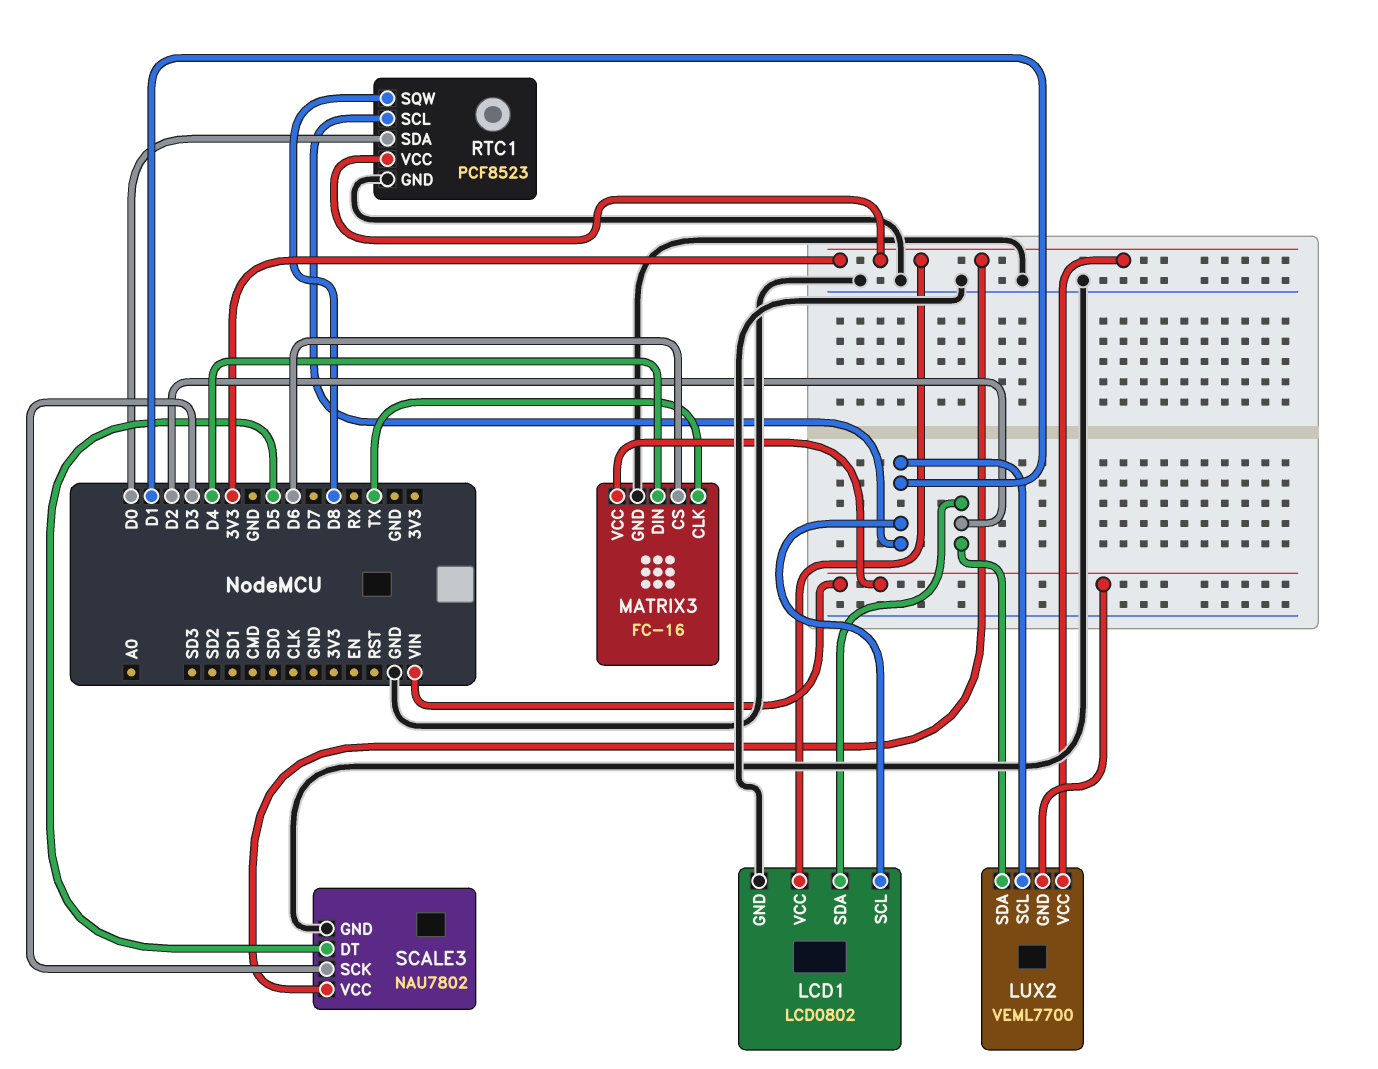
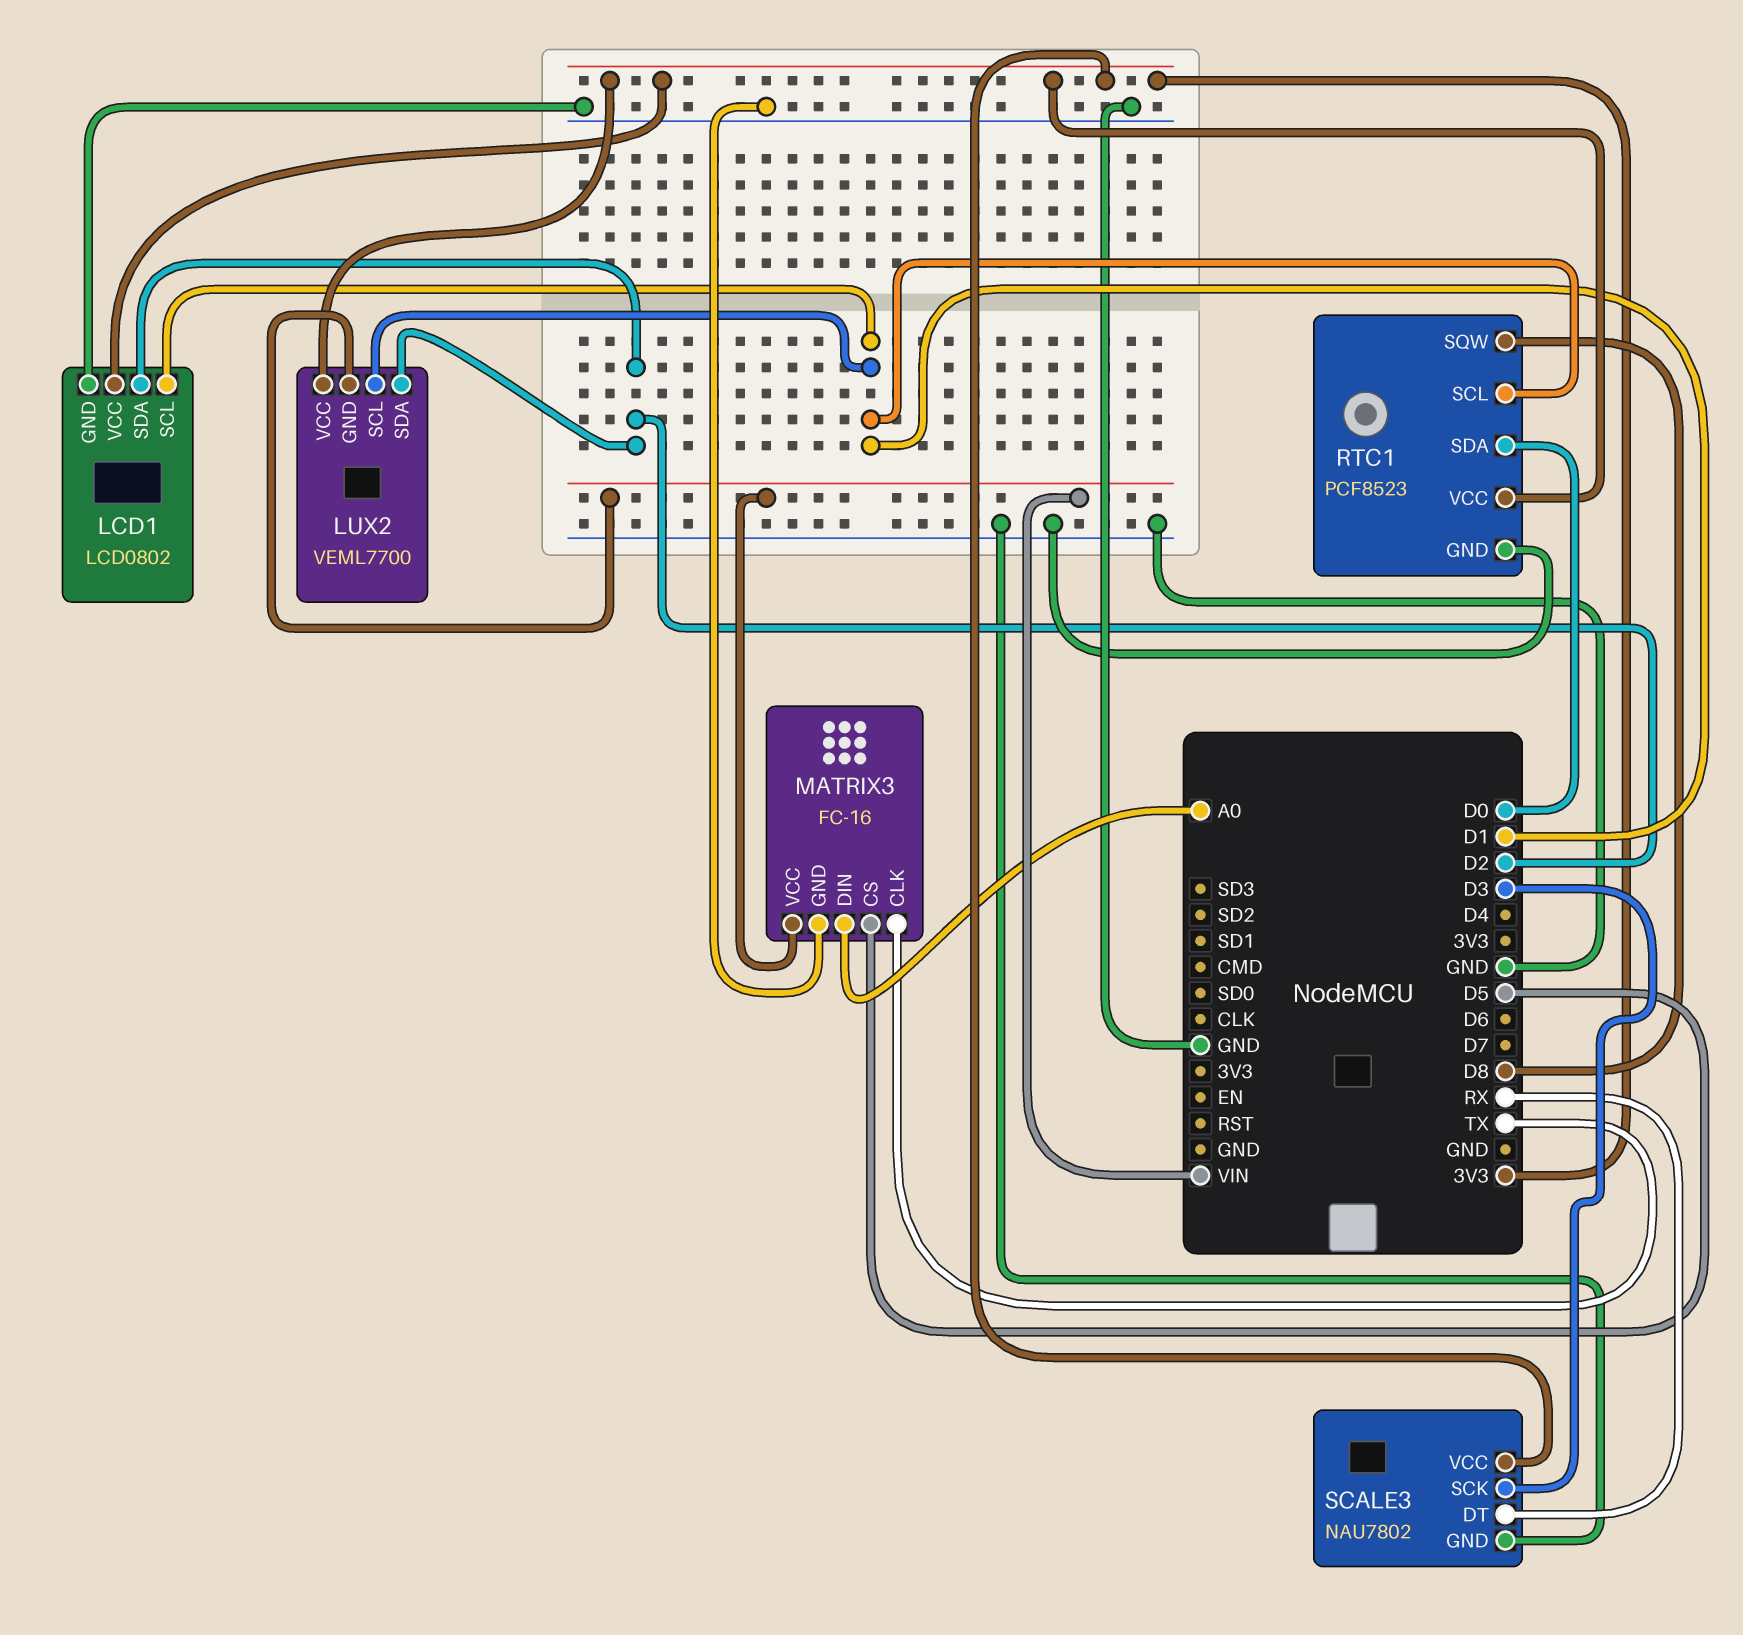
MATRIX3 pin CS: D6 -> D5
MATRIX3 pin DIN: D4 -> A0
SCALE3 pin DT: D5 -> RX

